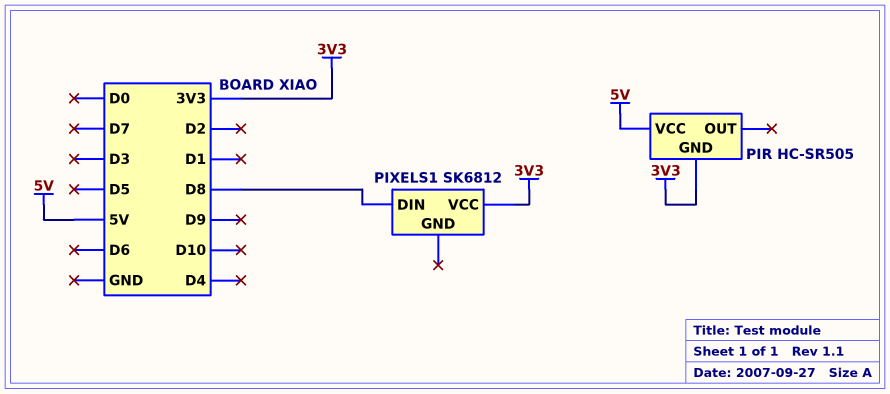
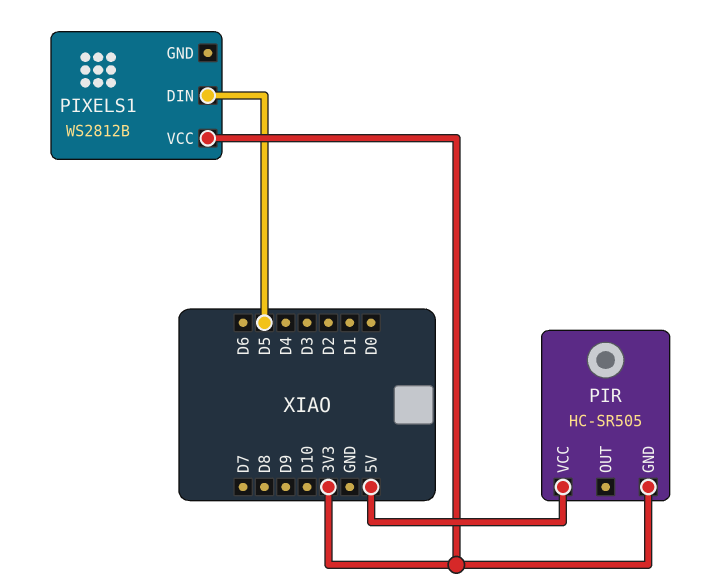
PIXELS1: SK6812 -> WS2812B
PIXELS1 pin DIN: D8 -> D5

